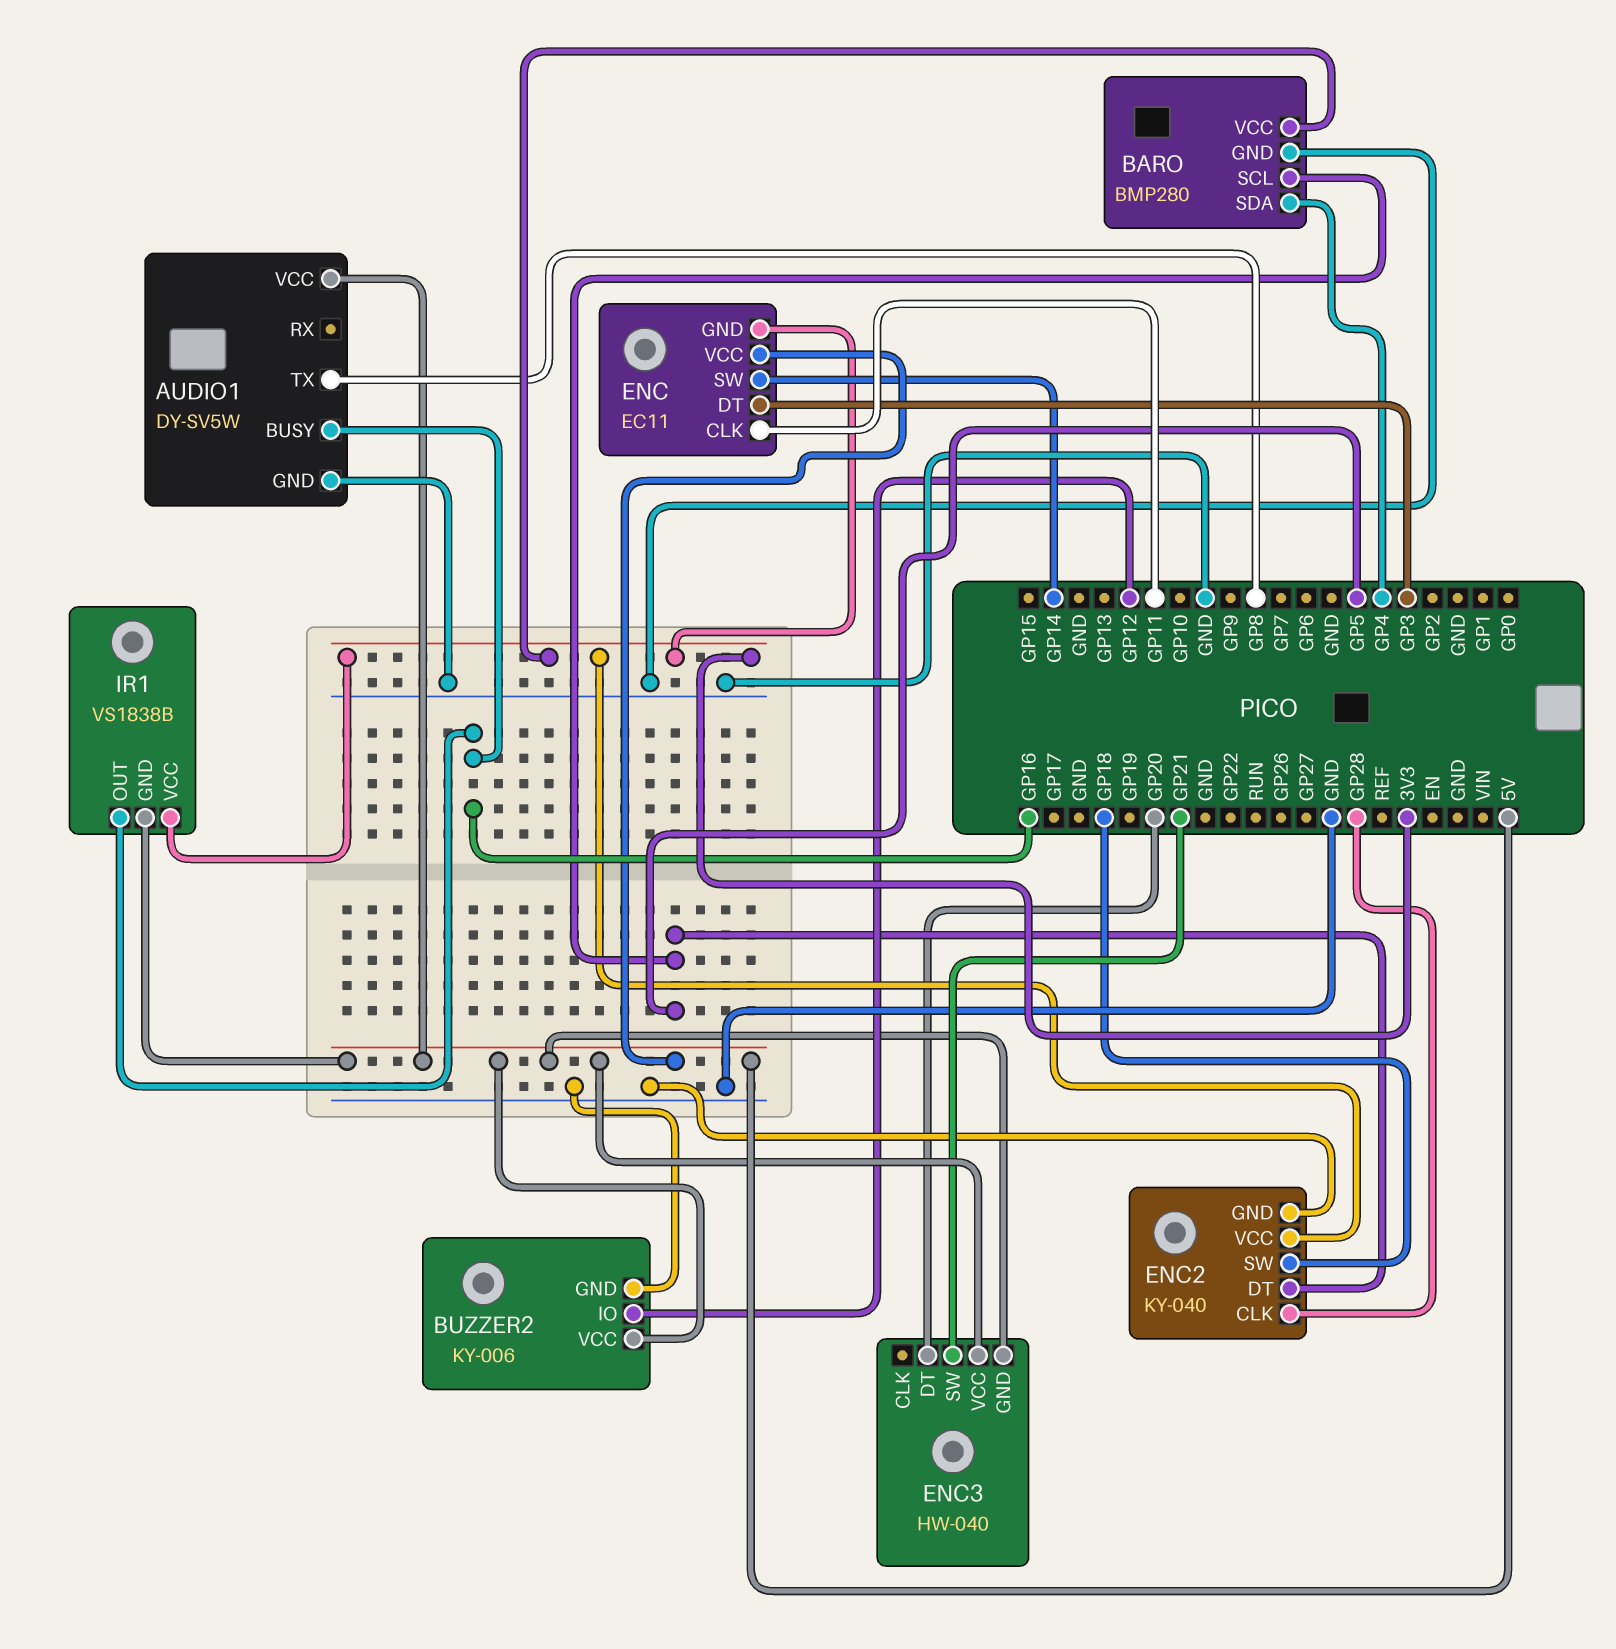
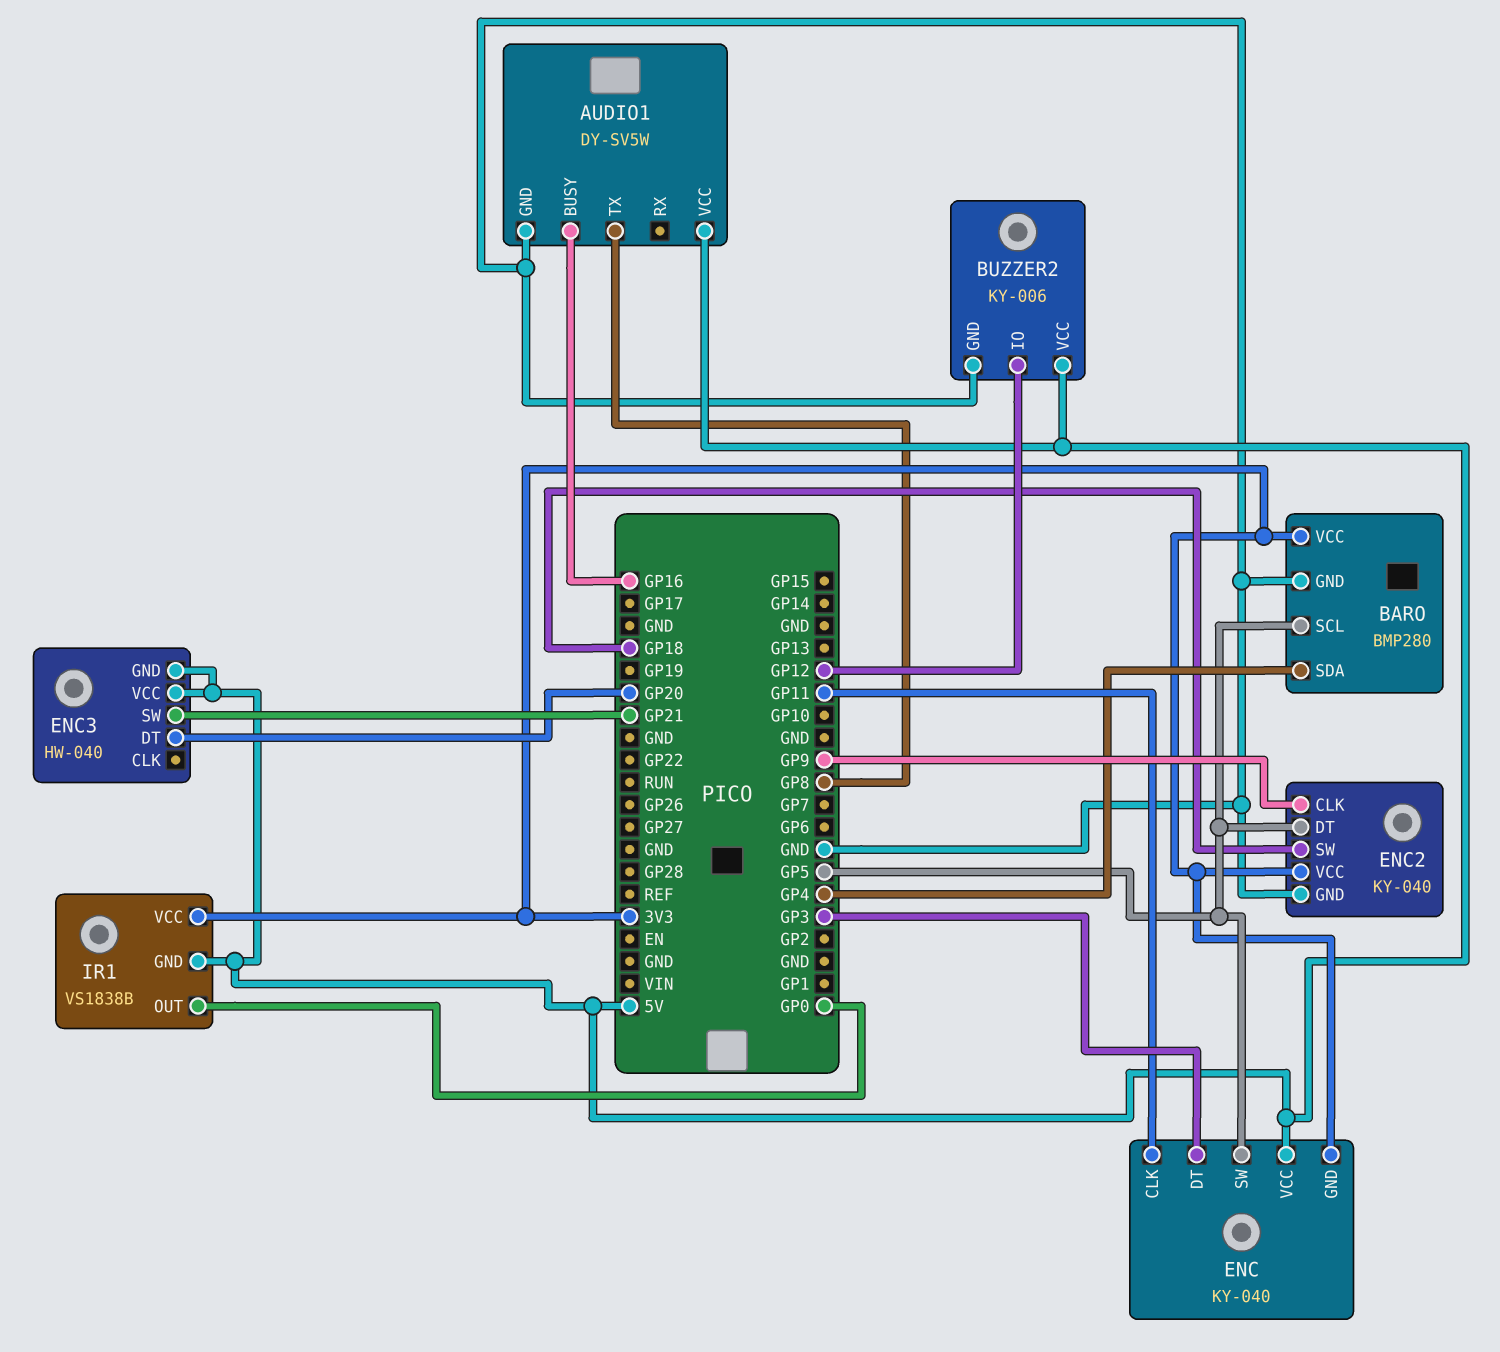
ENC: EC11 -> KY-040
ENC pin SW: GP14 -> GP5
ENC2 pin CLK: GP28 -> GP9
IR1 pin OUT: GP16 -> GP0

